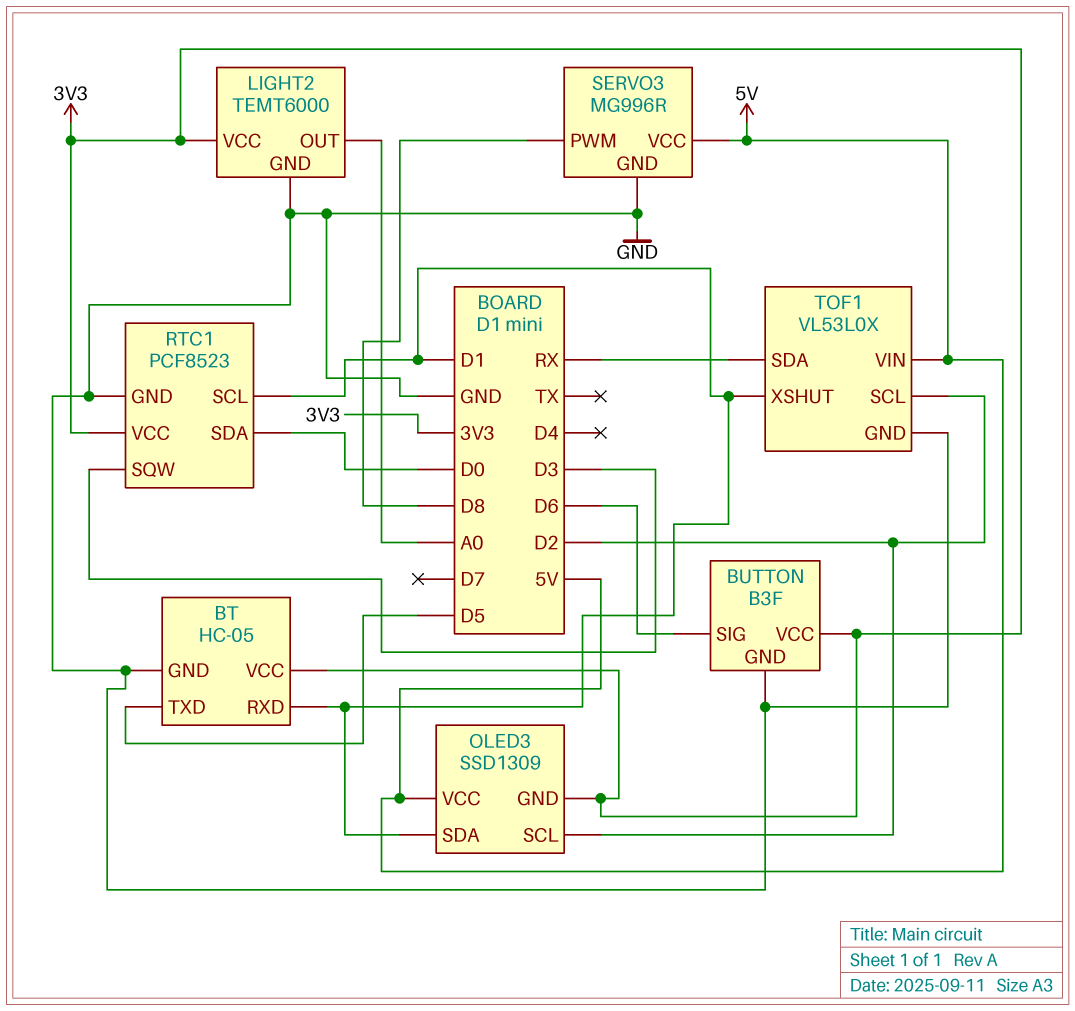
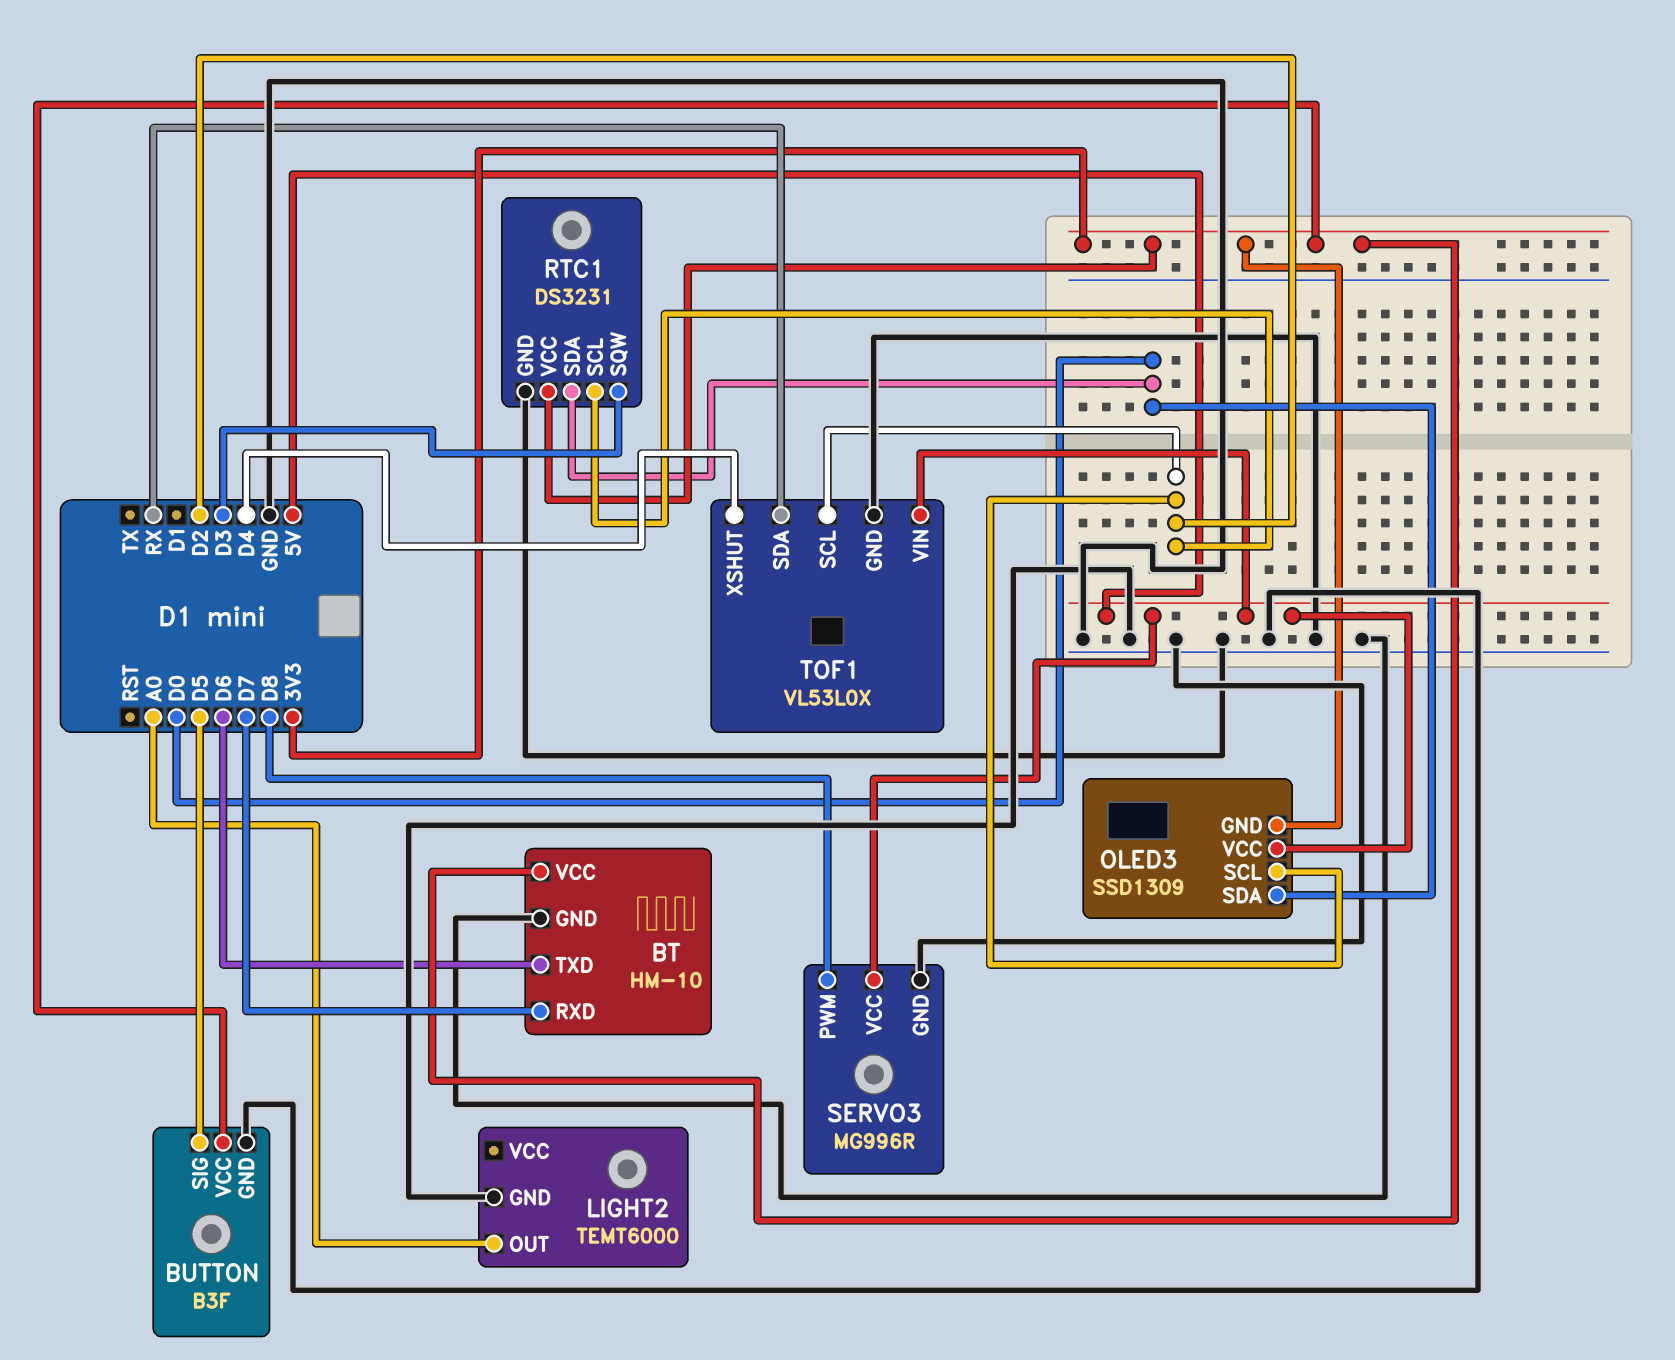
BT: HC-05 -> HM-10
BT pin RXD: D1 -> D7
BT pin TXD: D5 -> D6
BUTTON pin SIG: D6 -> D5
LIGHT2 pin VCC: 3V3 -> none
OLED3 pin SDA: D1 -> D0
RTC1: PCF8523 -> DS3231
RTC1 pin SCL: D1 -> D2
TOF1 pin XSHUT: D1 -> D4

